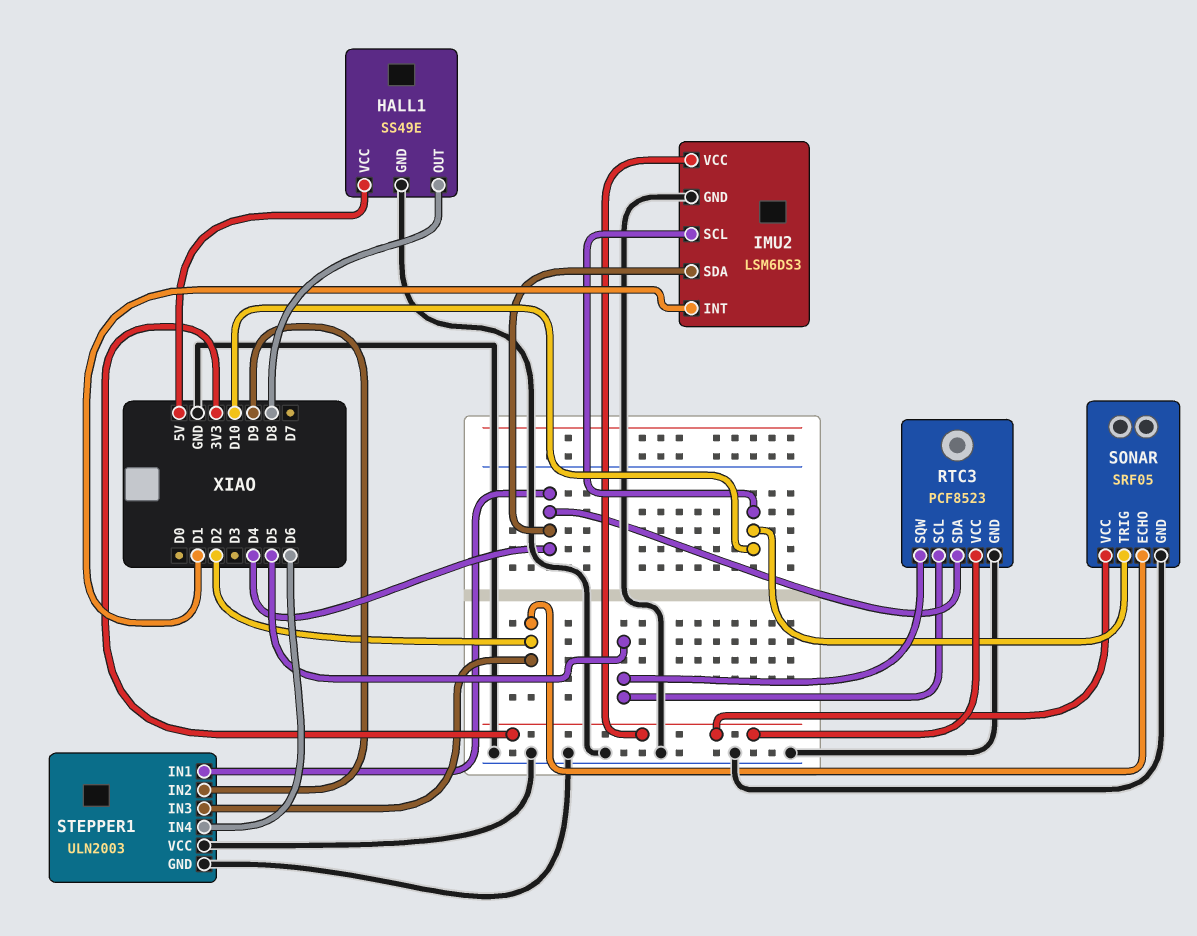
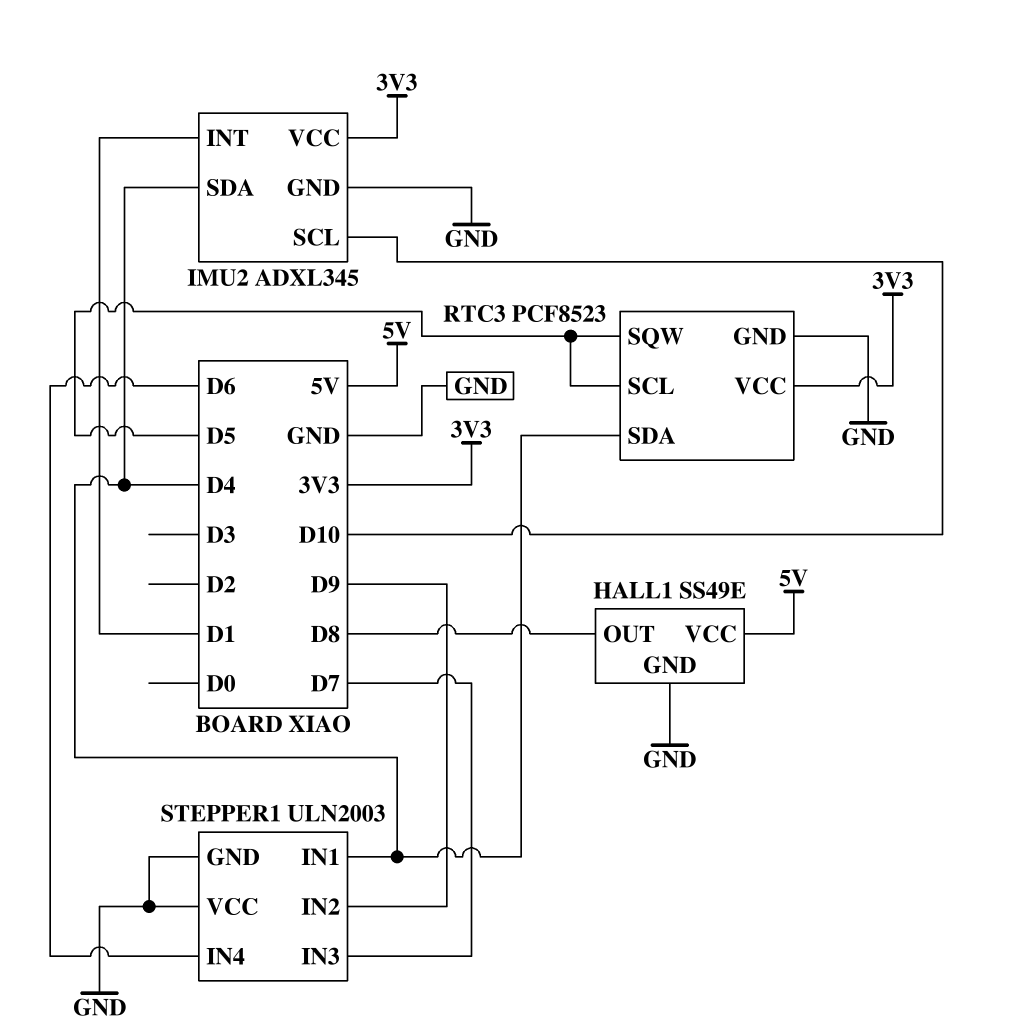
IMU2: LSM6DS3 -> ADXL345
SONAR: SRF05 -> none
SONAR pin ECHO: D2 -> none
SONAR pin GND: GND -> none
SONAR pin TRIG: D10 -> none
SONAR pin VCC: 3V3 -> none
STEPPER1 pin IN3: D2 -> D7

